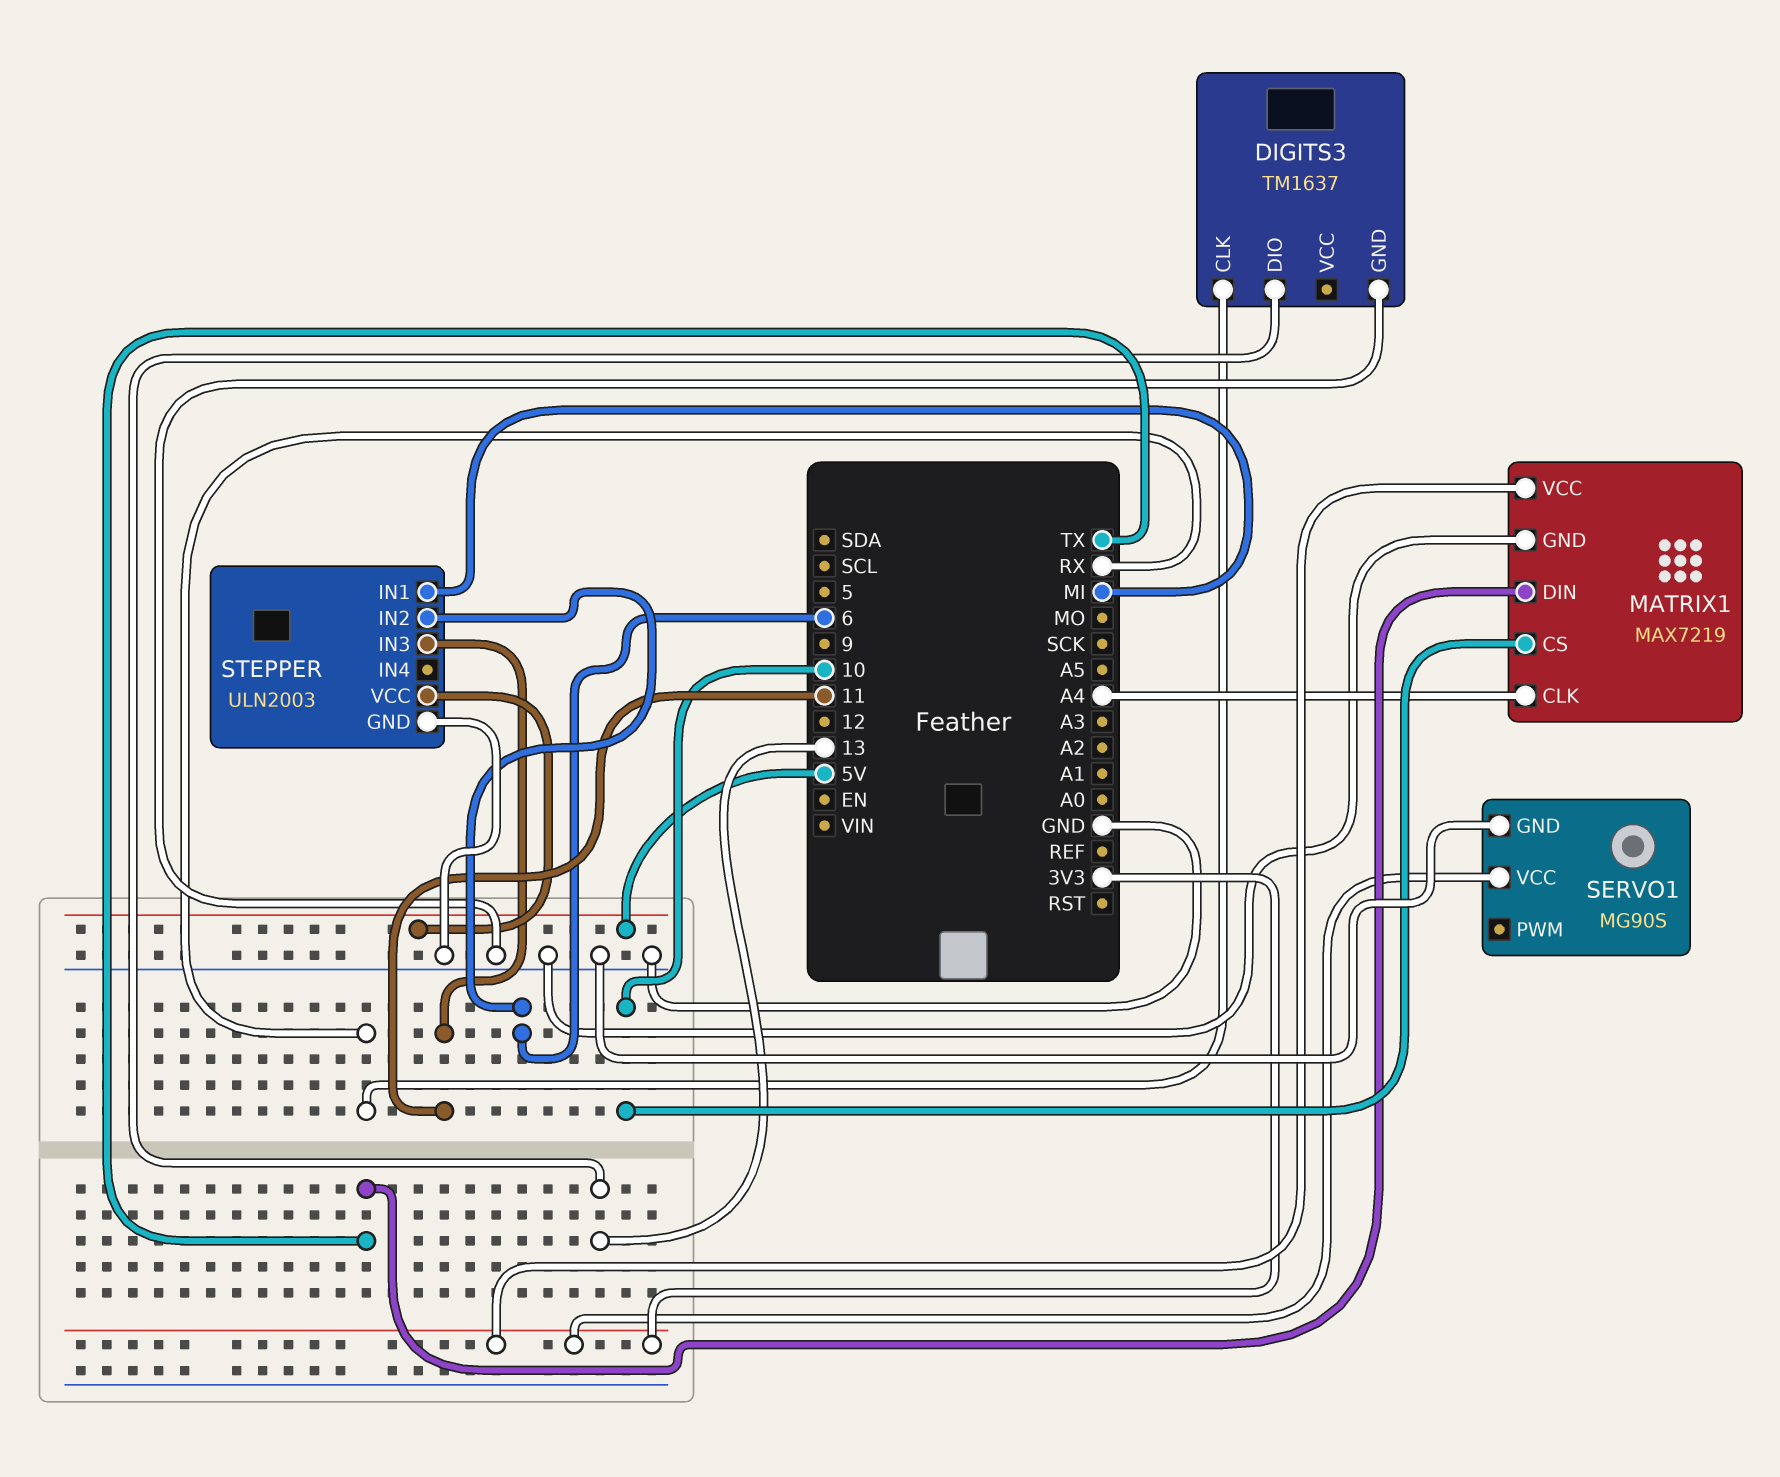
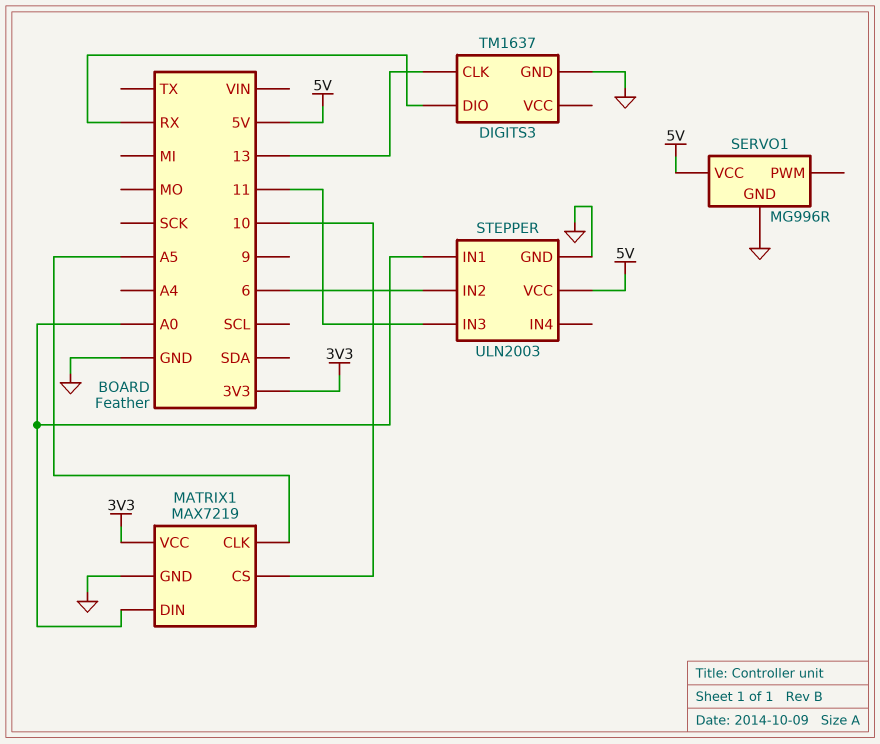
DIGITS3 pin CLK: RX -> 13
DIGITS3 pin DIO: 13 -> RX
MATRIX1 pin CLK: A4 -> A5
MATRIX1 pin DIN: TX -> A0
SERVO1: MG90S -> MG996R
SERVO1 pin VCC: 3V3 -> 5V
STEPPER pin IN1: MI -> A0

